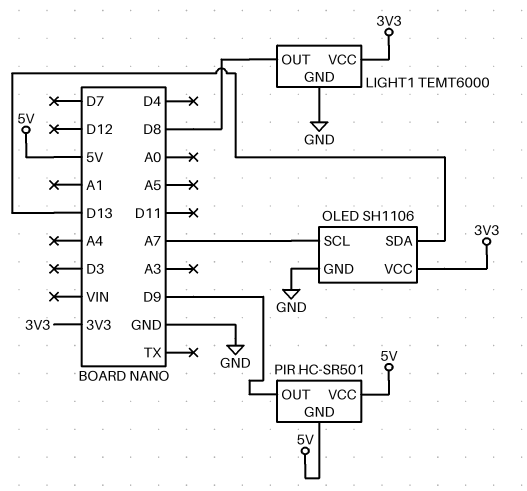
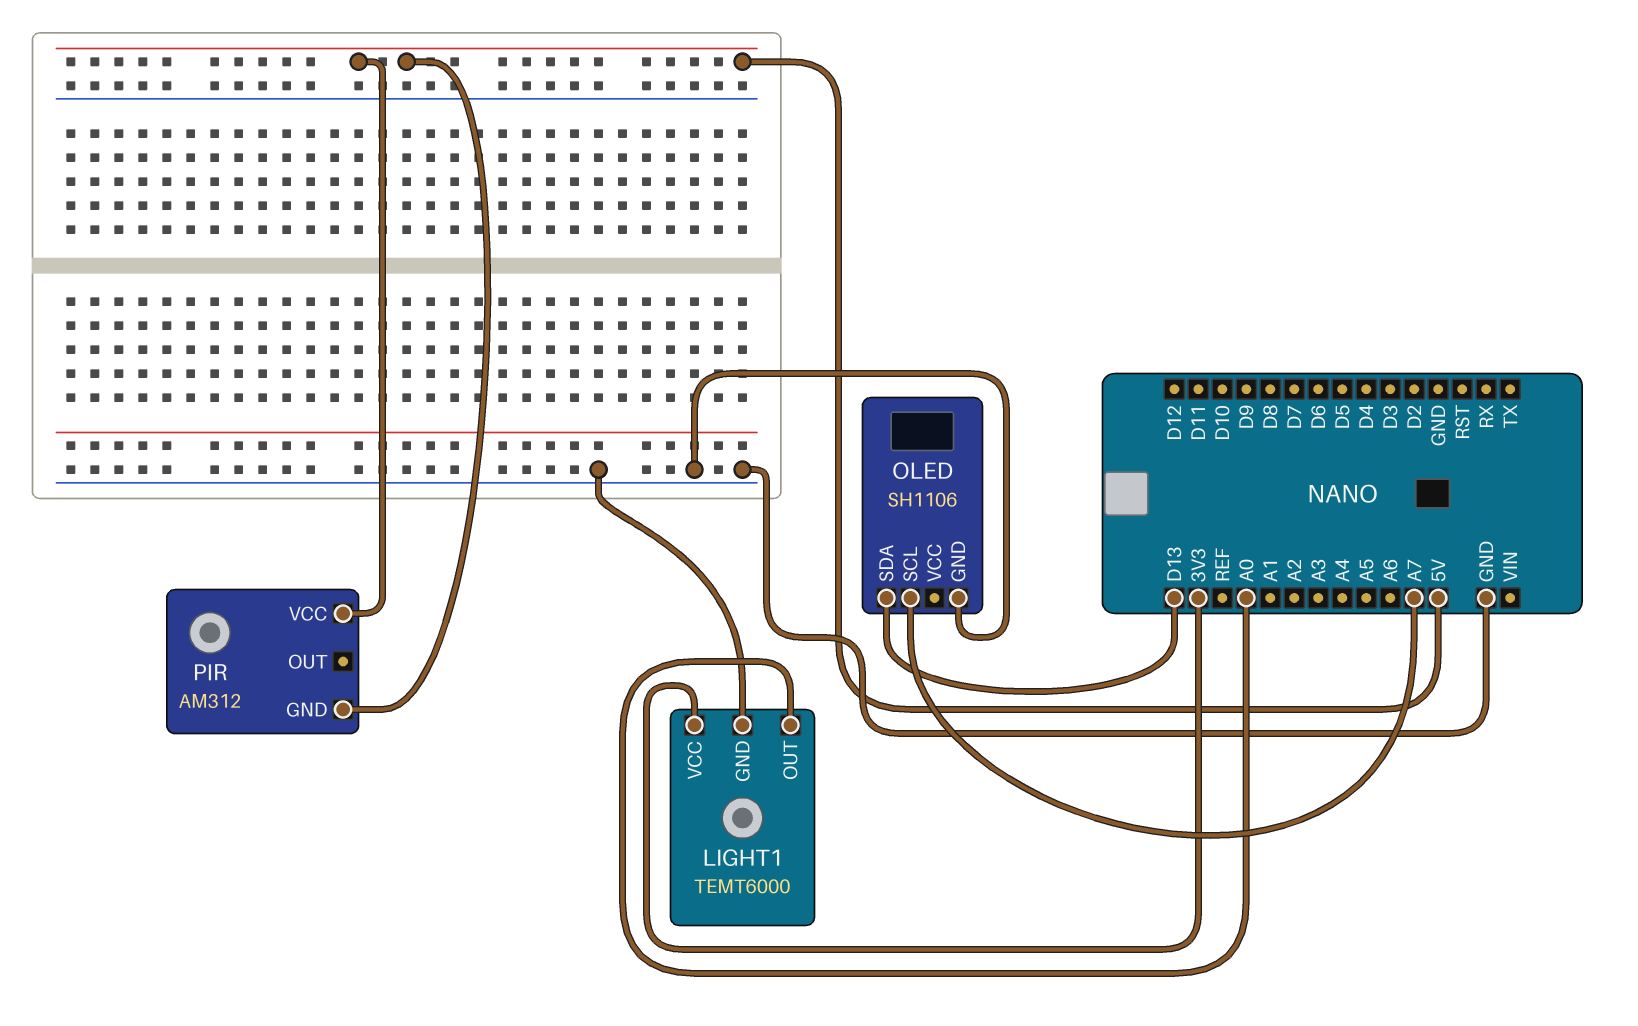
LIGHT1 pin OUT: D8 -> A0
OLED pin VCC: 3V3 -> none
PIR: HC-SR501 -> AM312
PIR pin OUT: D9 -> none

